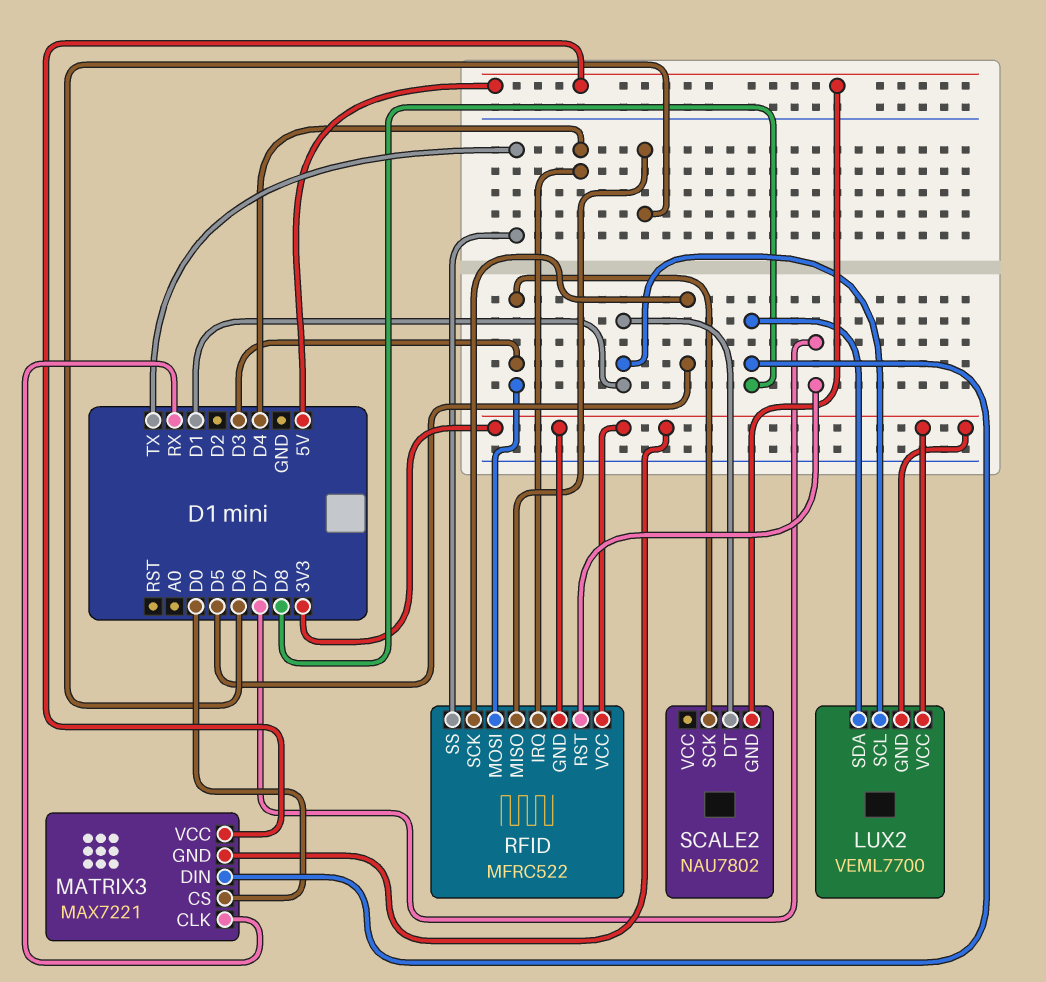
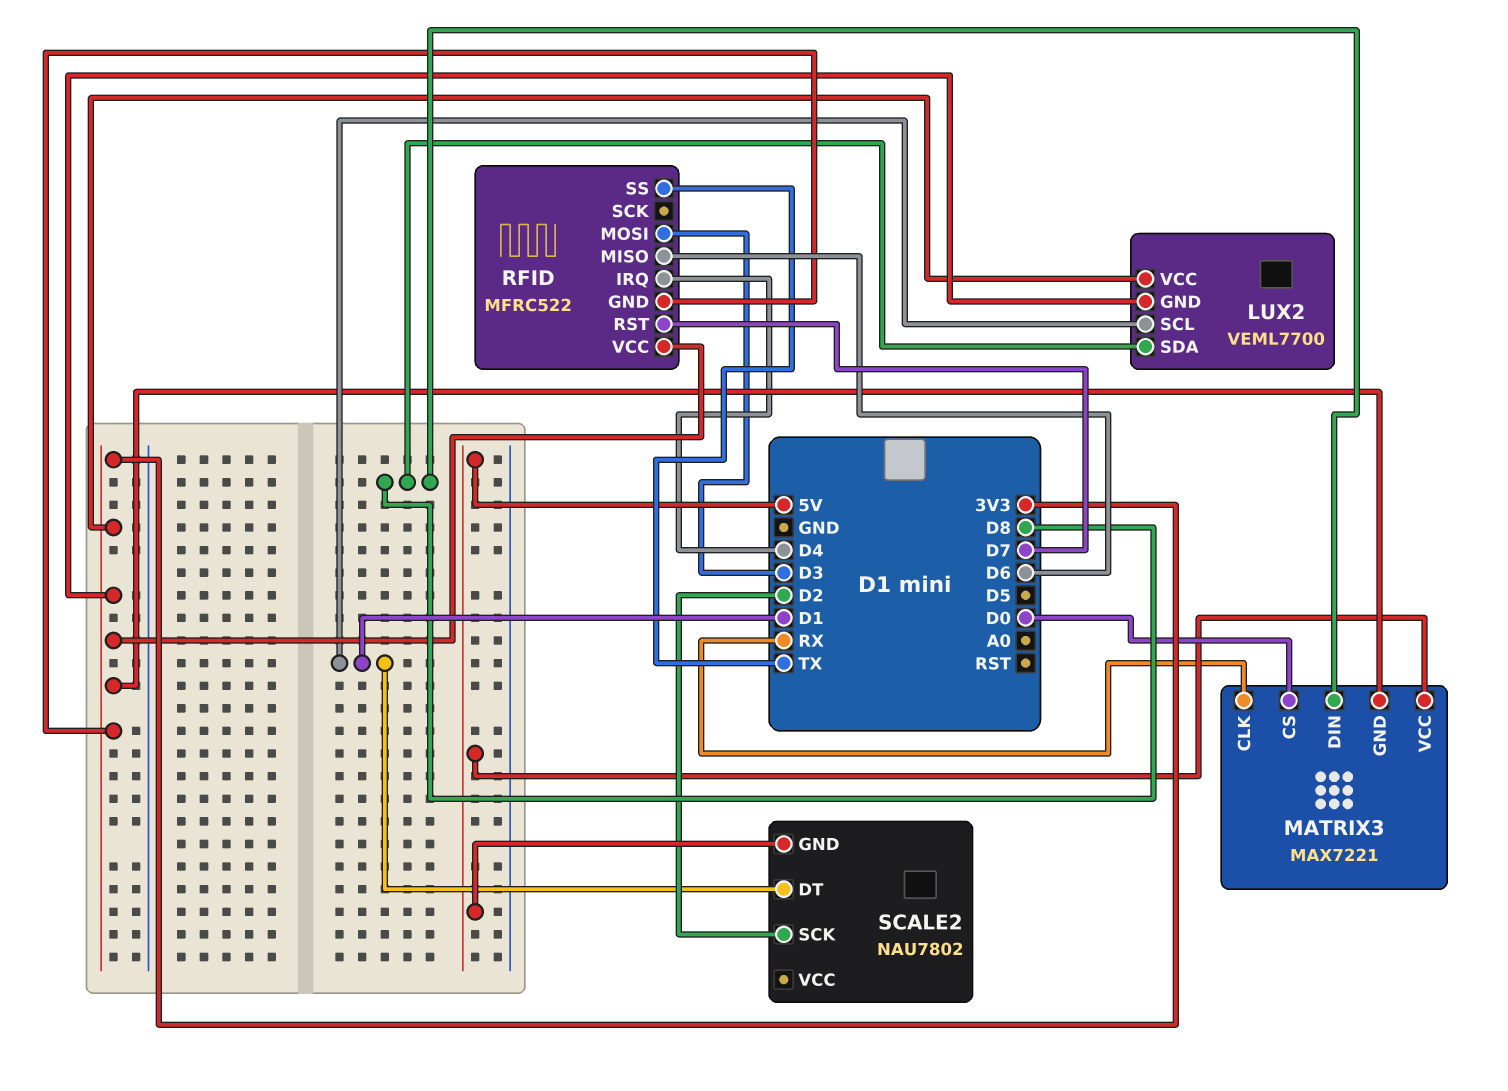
RFID pin SCK: D5 -> none
SCALE2 pin SCK: D3 -> D2

